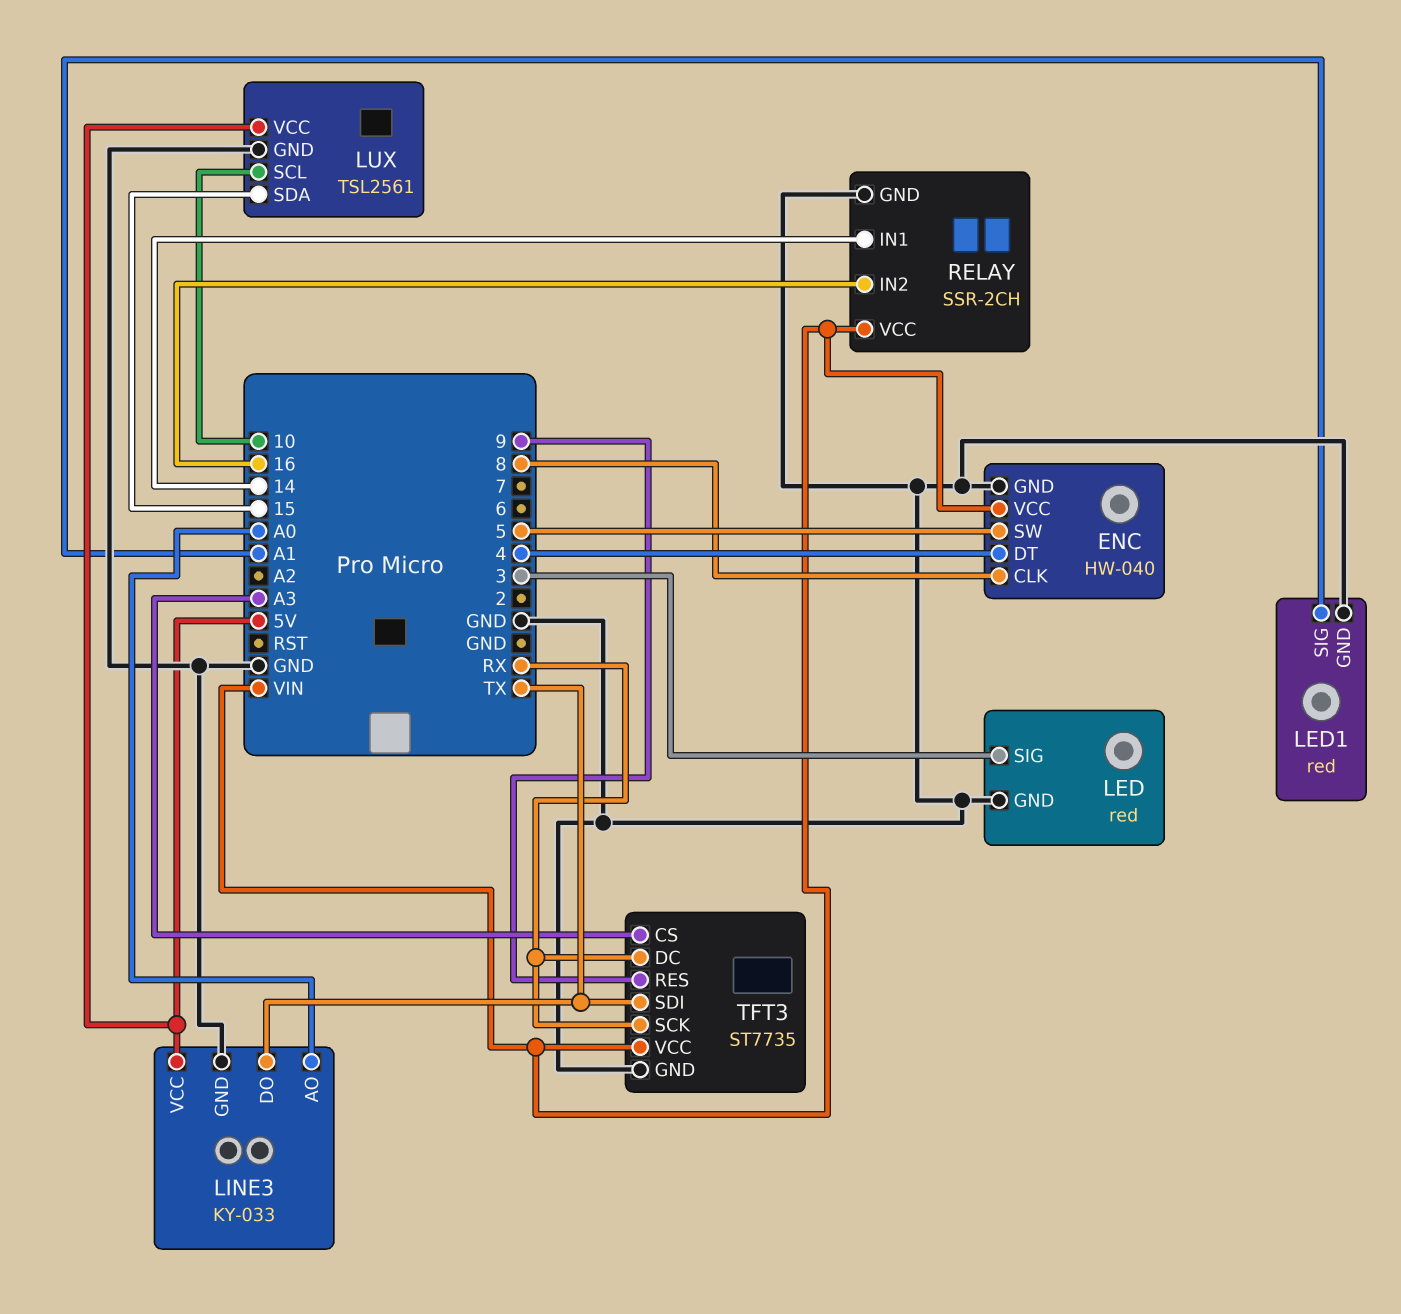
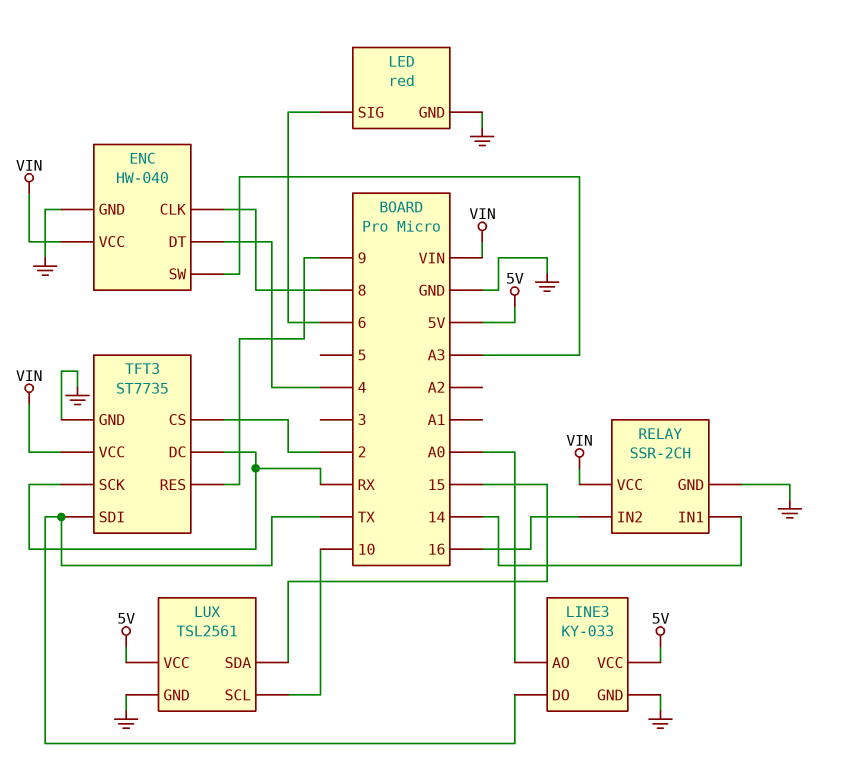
ENC pin SW: 5 -> A3
LED pin SIG: 3 -> 6
LED1: red -> none
LED1 pin GND: GND -> none
LED1 pin SIG: A1 -> none
TFT3 pin CS: A3 -> 2

